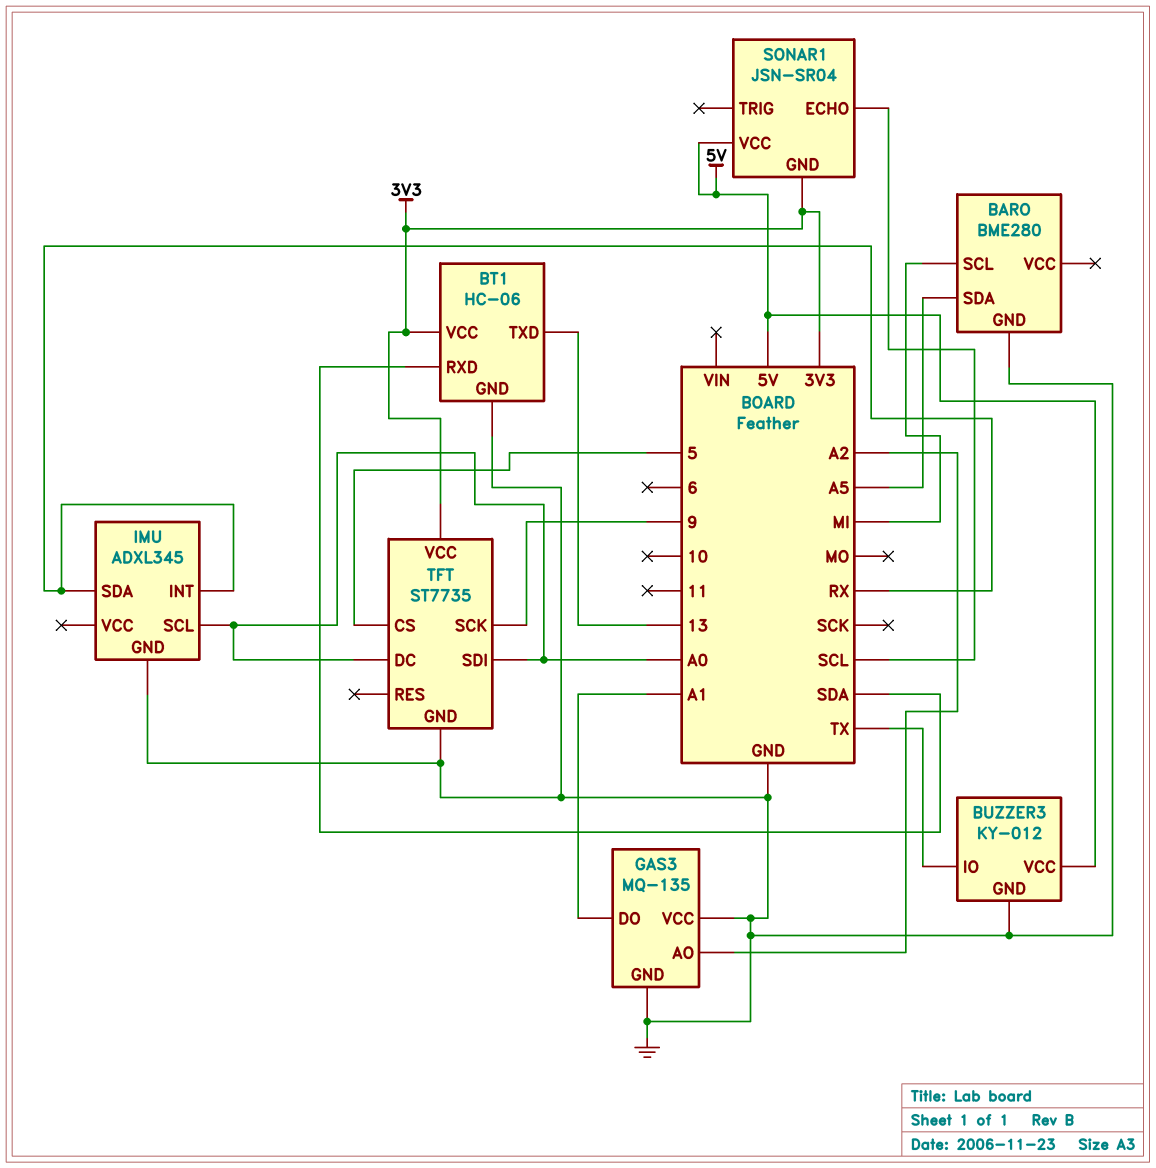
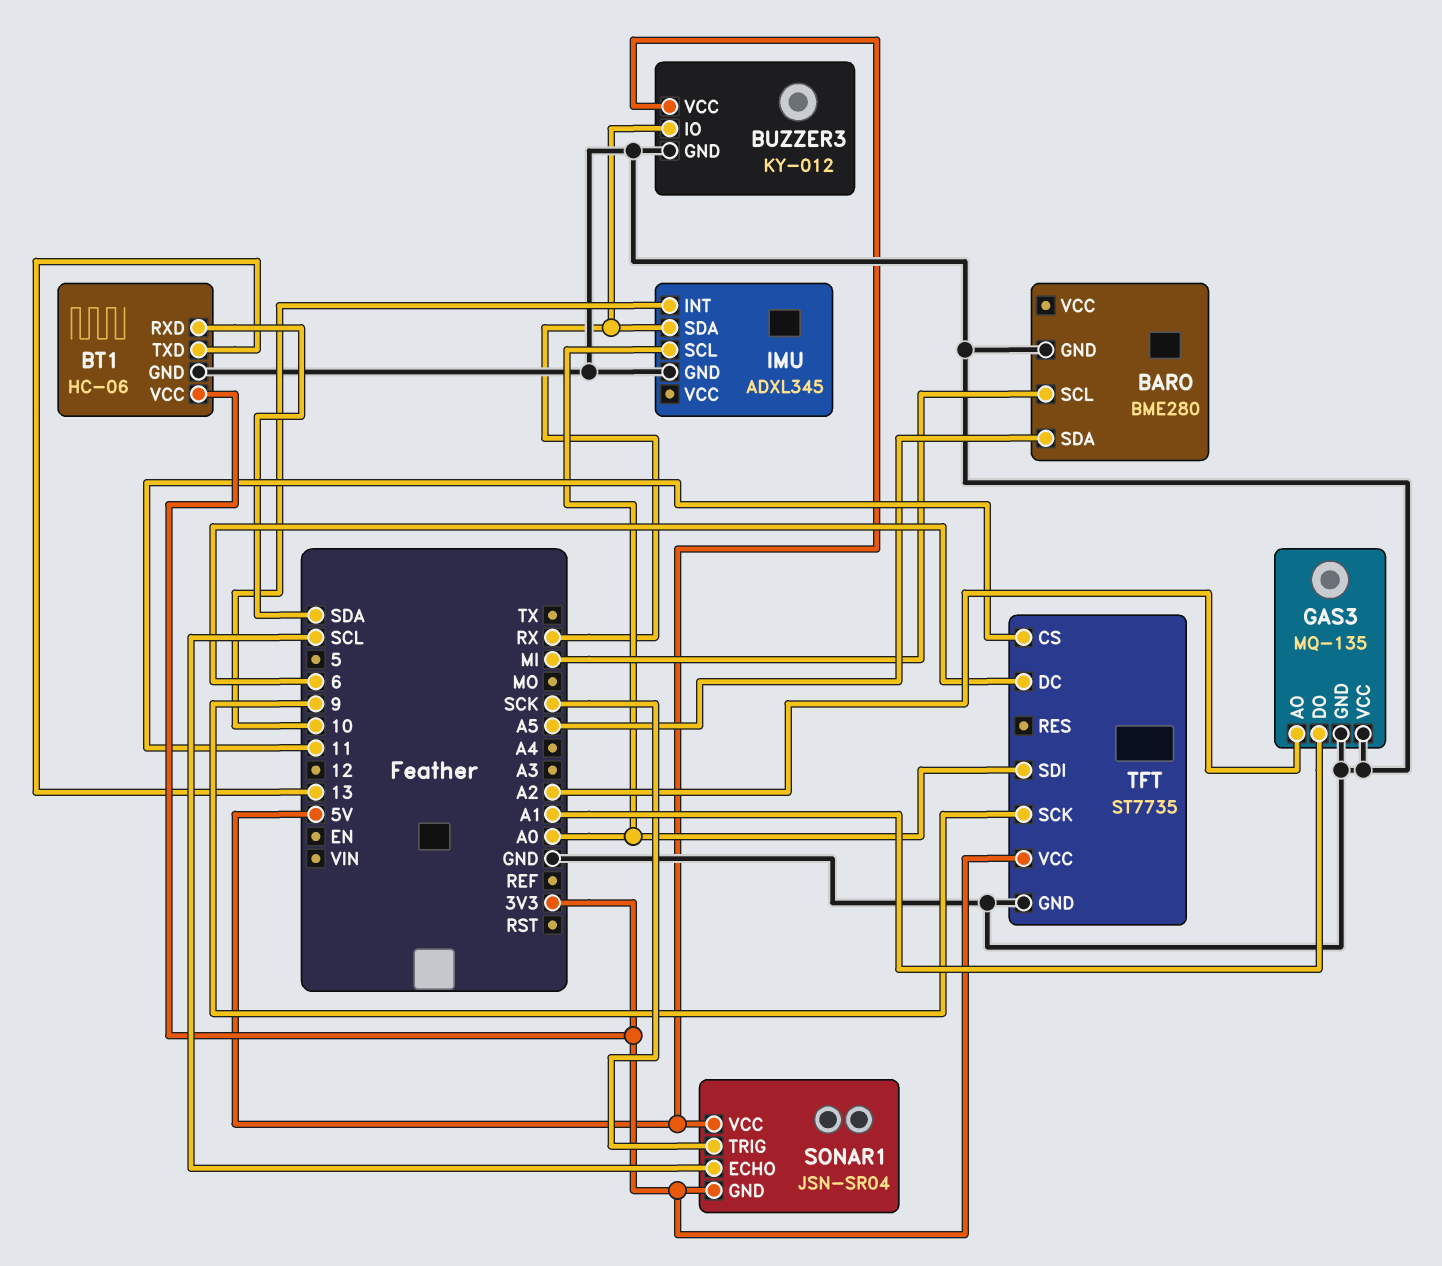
BUZZER3 pin IO: TX -> RX
IMU pin INT: RX -> 10
SONAR1 pin TRIG: none -> SCK
TFT pin CS: 5 -> 11
TFT pin DC: A0 -> 6

